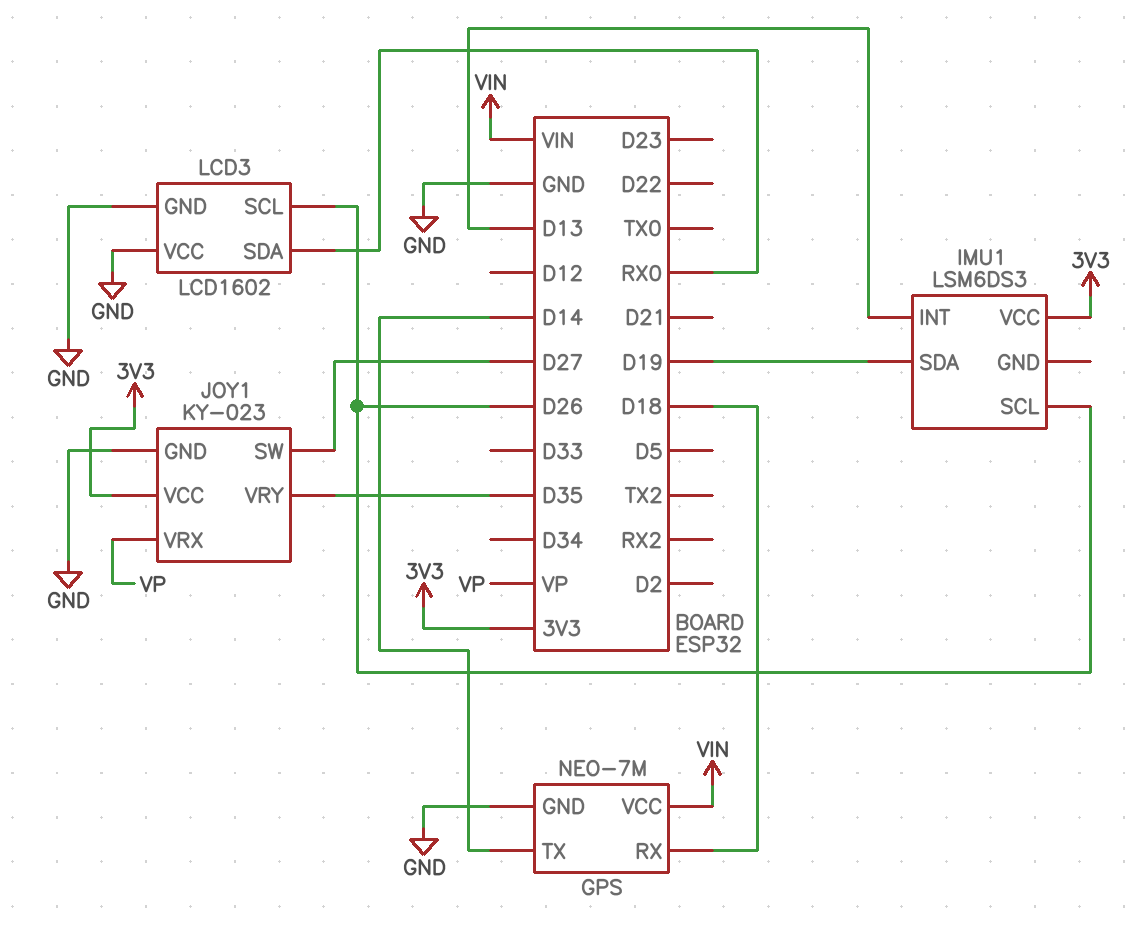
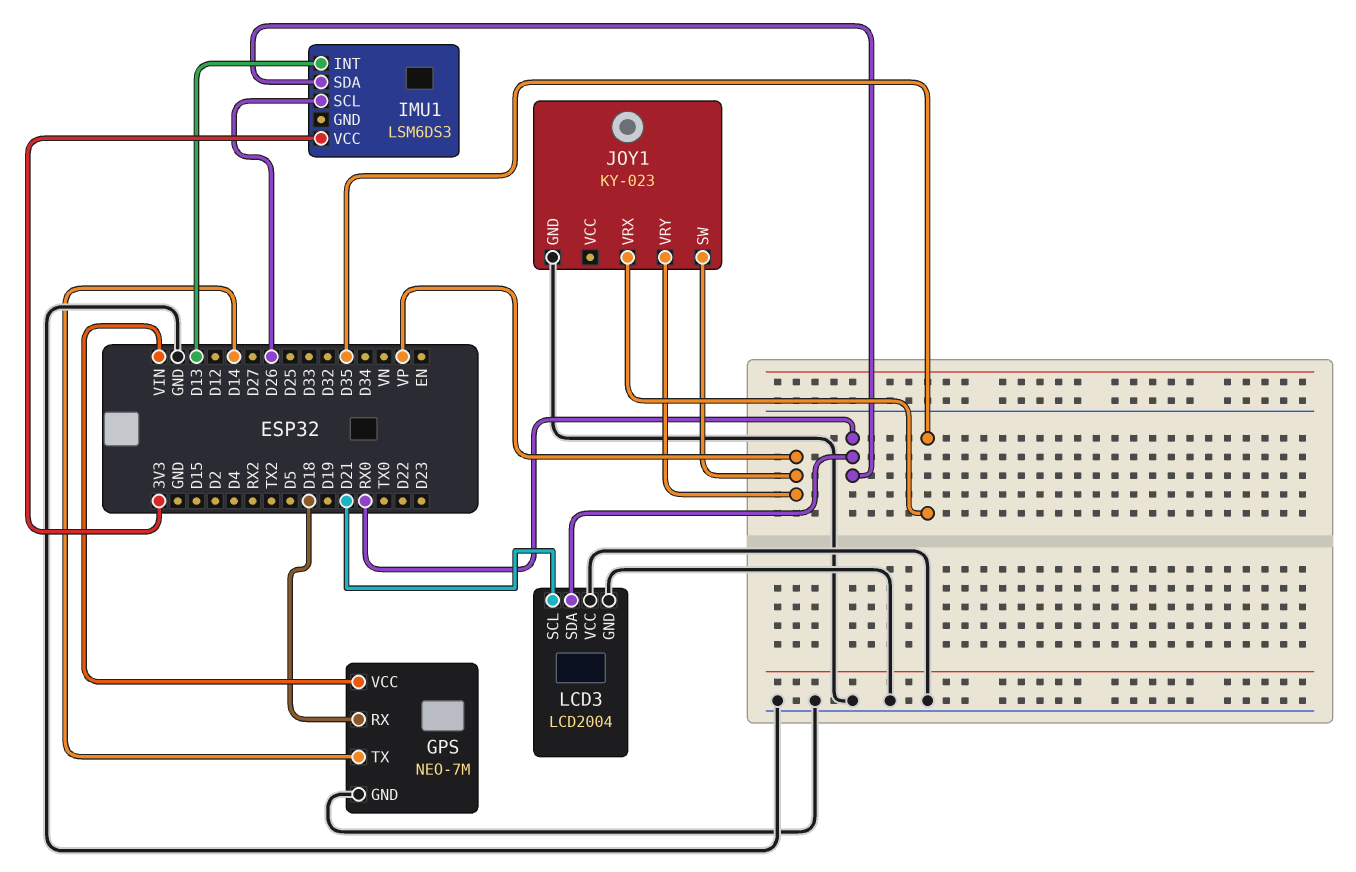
IMU1 pin SDA: D19 -> RX0
JOY1 pin SW: D27 -> VP
JOY1 pin VCC: 3V3 -> none
JOY1 pin VRX: VP -> D35
JOY1 pin VRY: D35 -> VP
LCD3: LCD1602 -> LCD2004
LCD3 pin SCL: D26 -> D21

